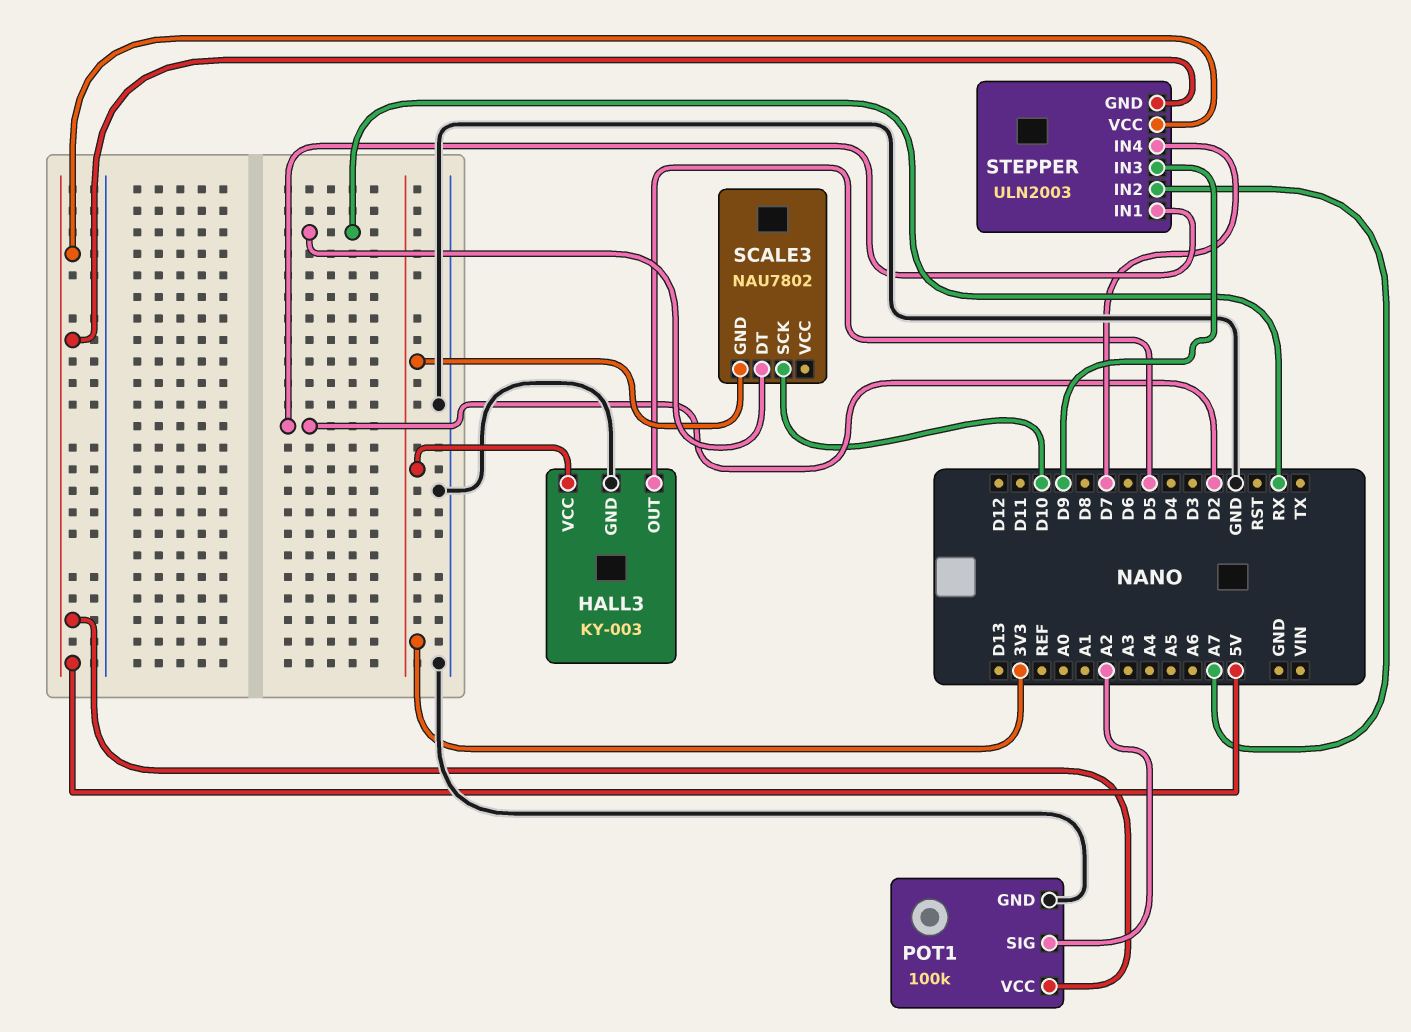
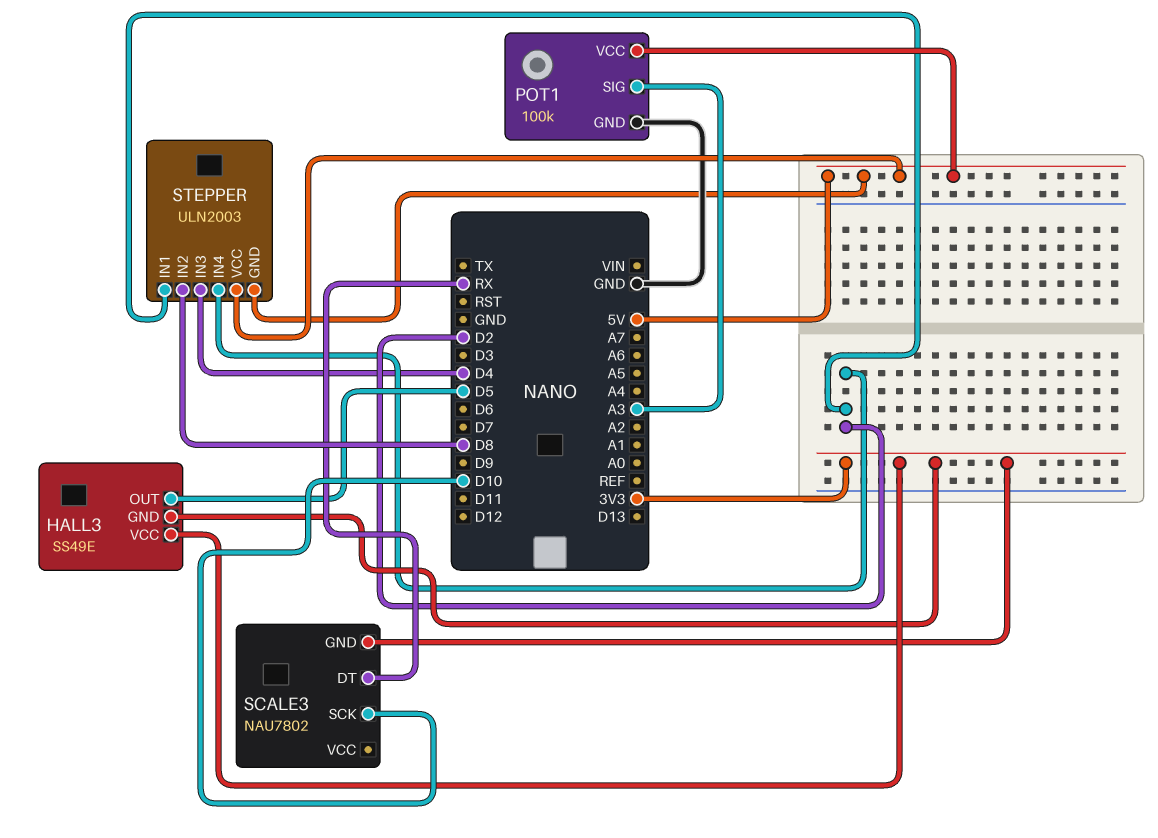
HALL3: KY-003 -> SS49E
HALL3 pin GND: GND -> 3V3
POT1 pin SIG: A2 -> A3
STEPPER pin IN2: A7 -> D8
STEPPER pin IN3: D9 -> D4
STEPPER pin IN4: D7 -> D2

